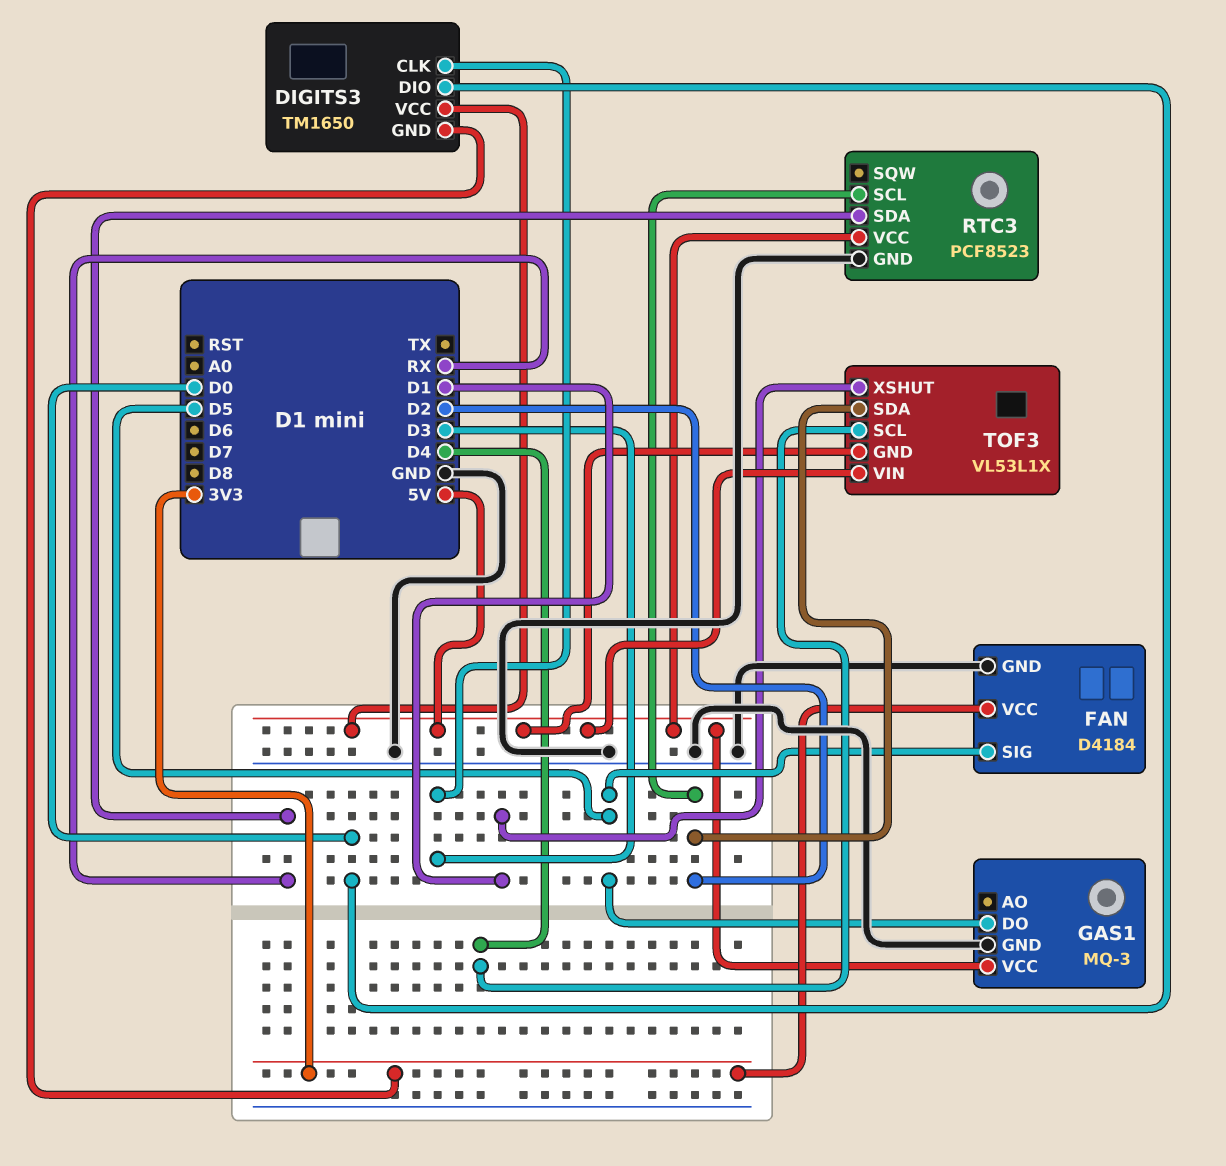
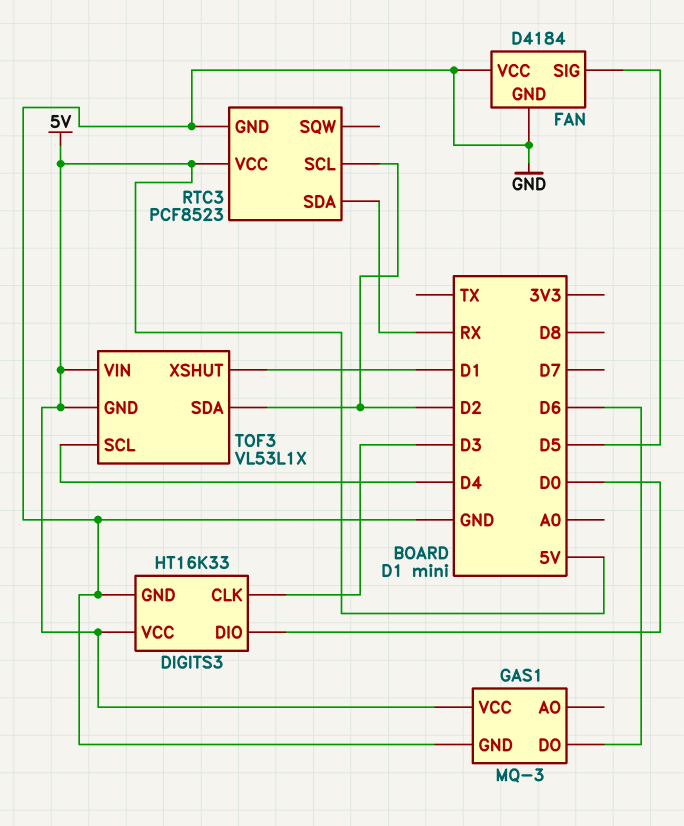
DIGITS3: TM1650 -> HT16K33
DIGITS3 pin GND: 3V3 -> GND
FAN pin VCC: 3V3 -> GND
GAS1 pin DO: D5 -> D6

